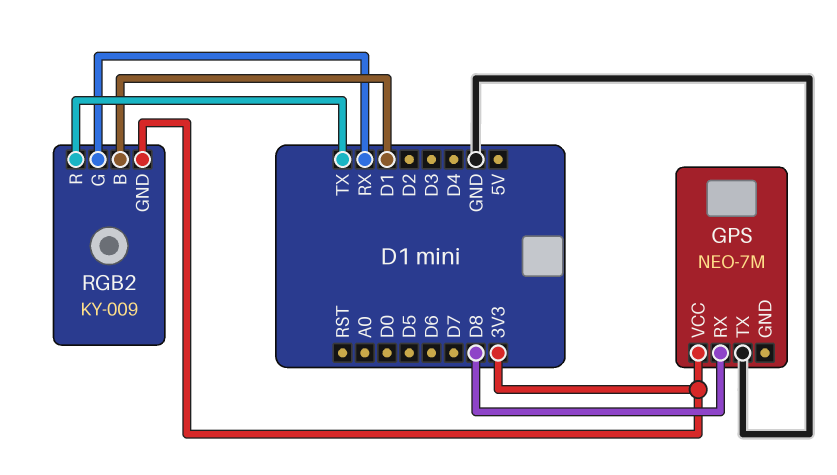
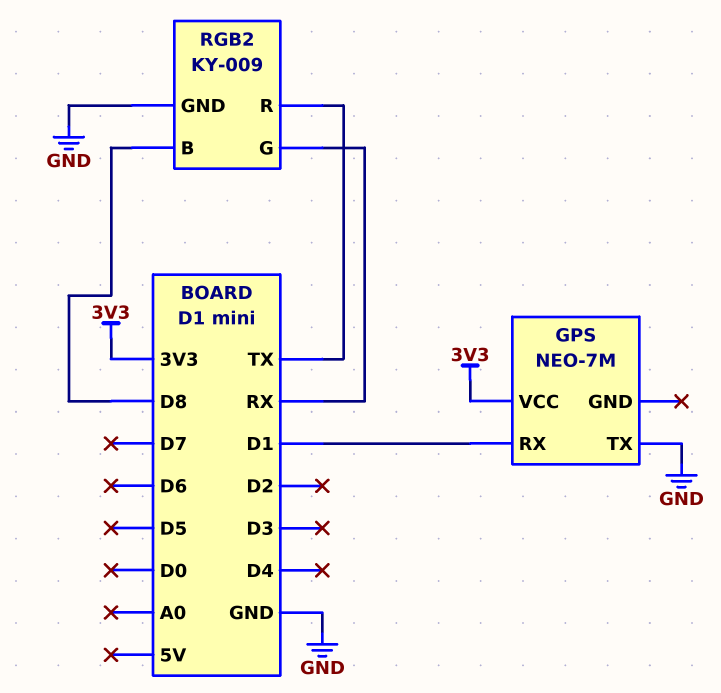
GPS pin RX: D8 -> D1
RGB2 pin B: D1 -> D8
RGB2 pin GND: 3V3 -> GND

